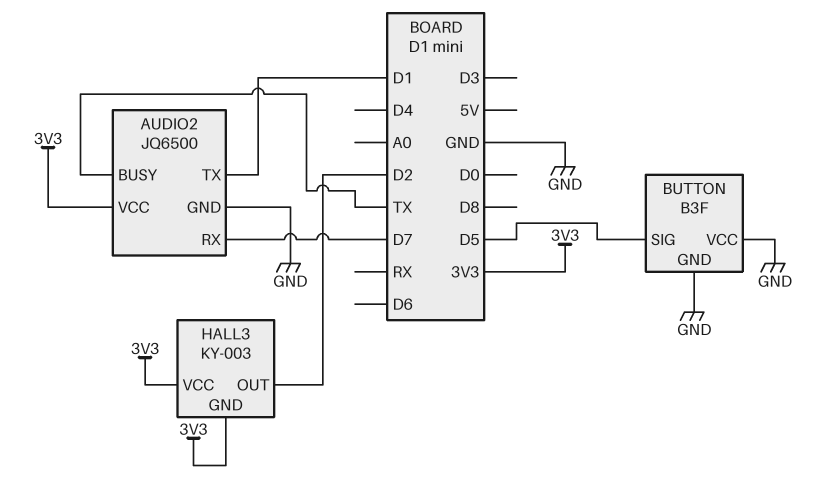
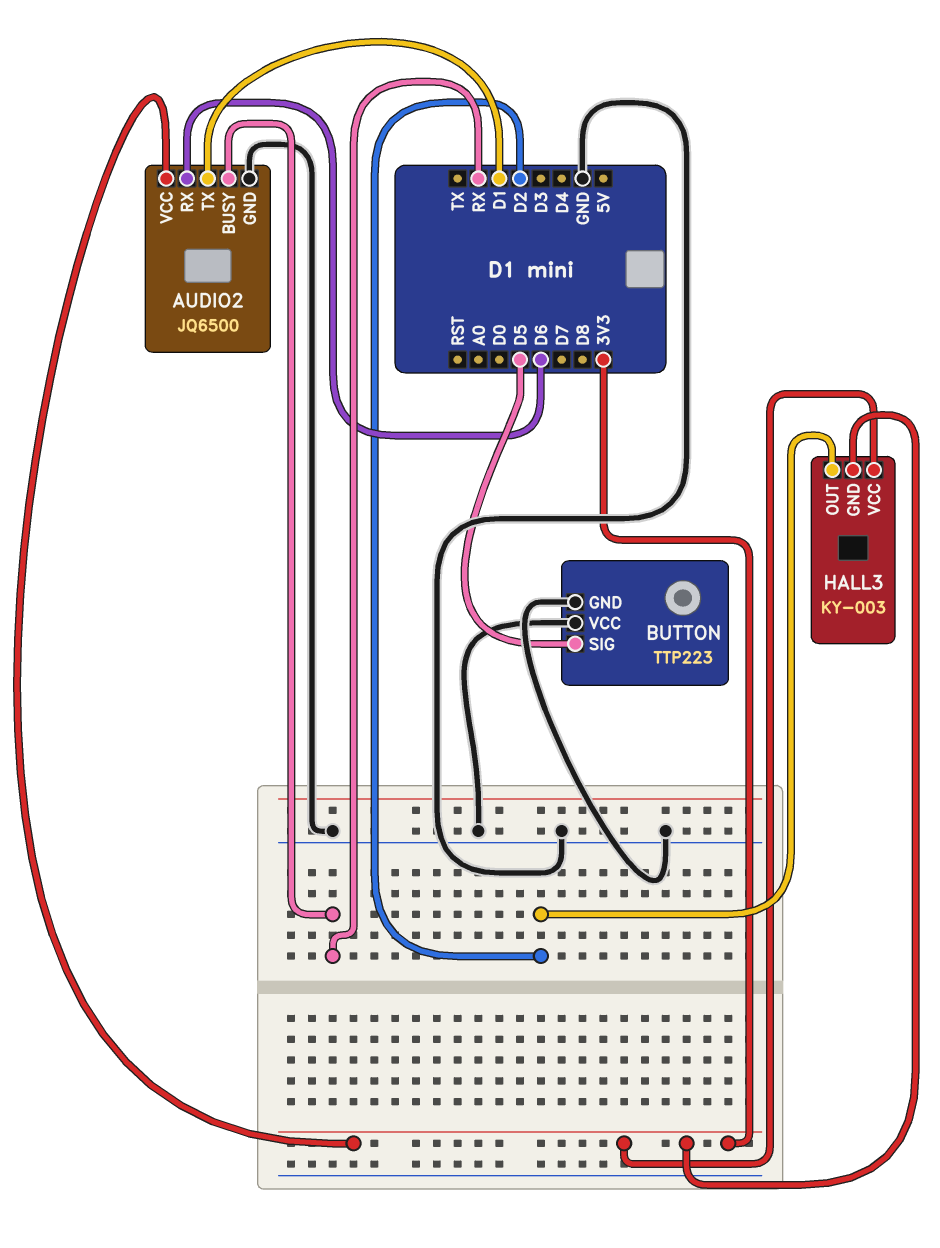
AUDIO2 pin BUSY: TX -> RX
AUDIO2 pin RX: D7 -> D6
BUTTON: B3F -> TTP223

